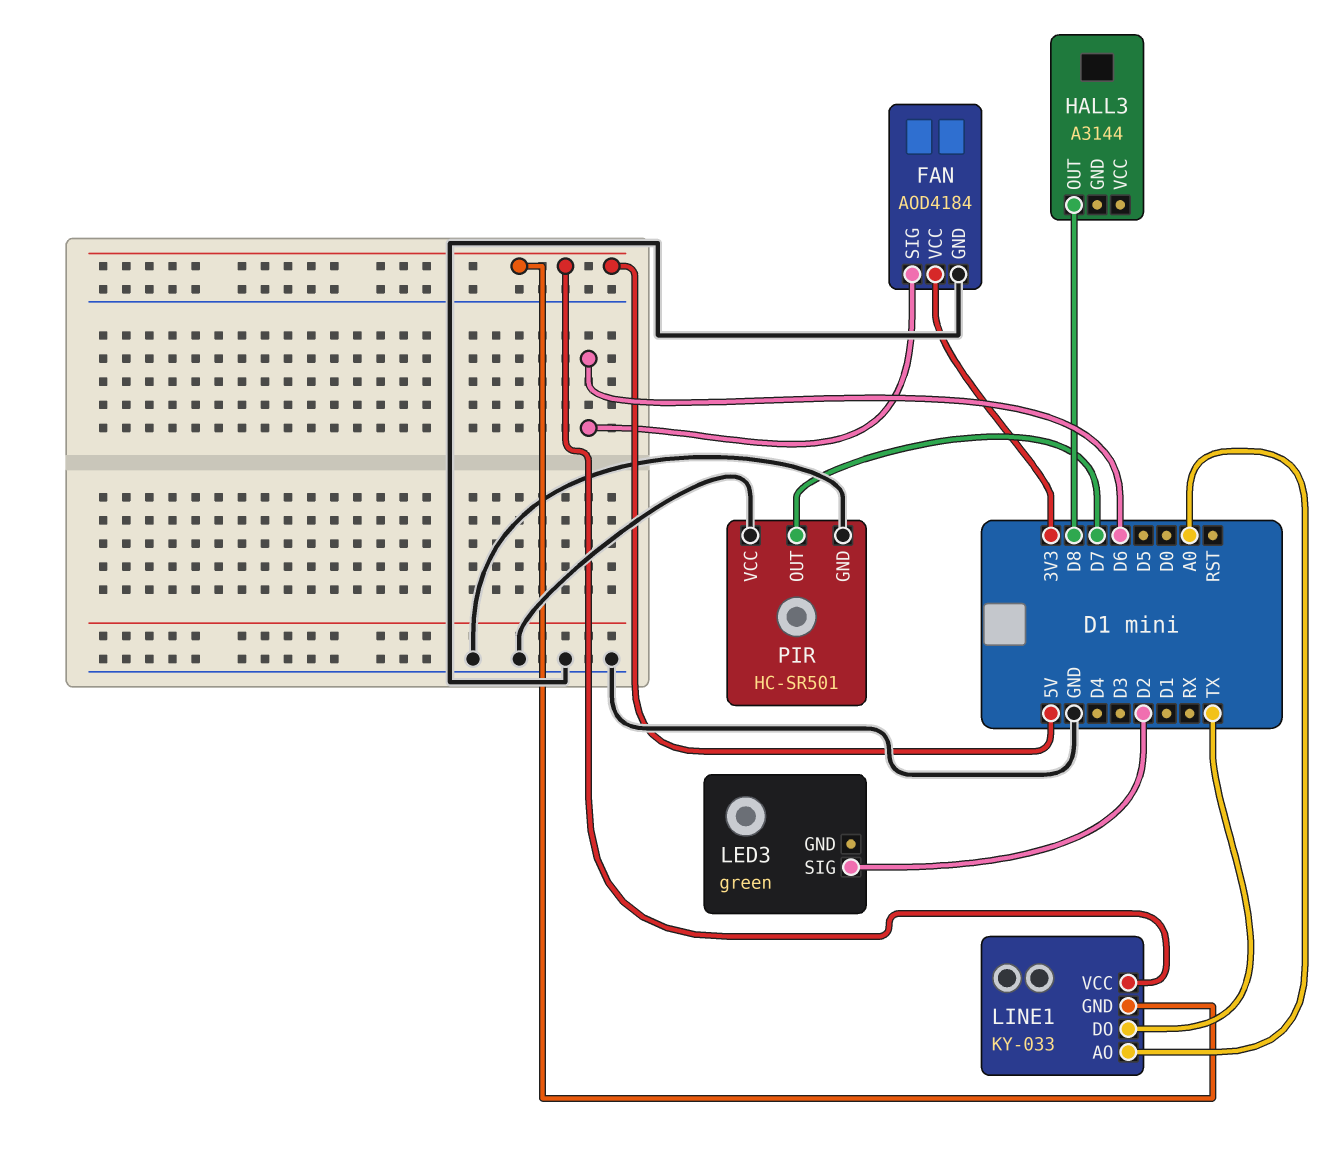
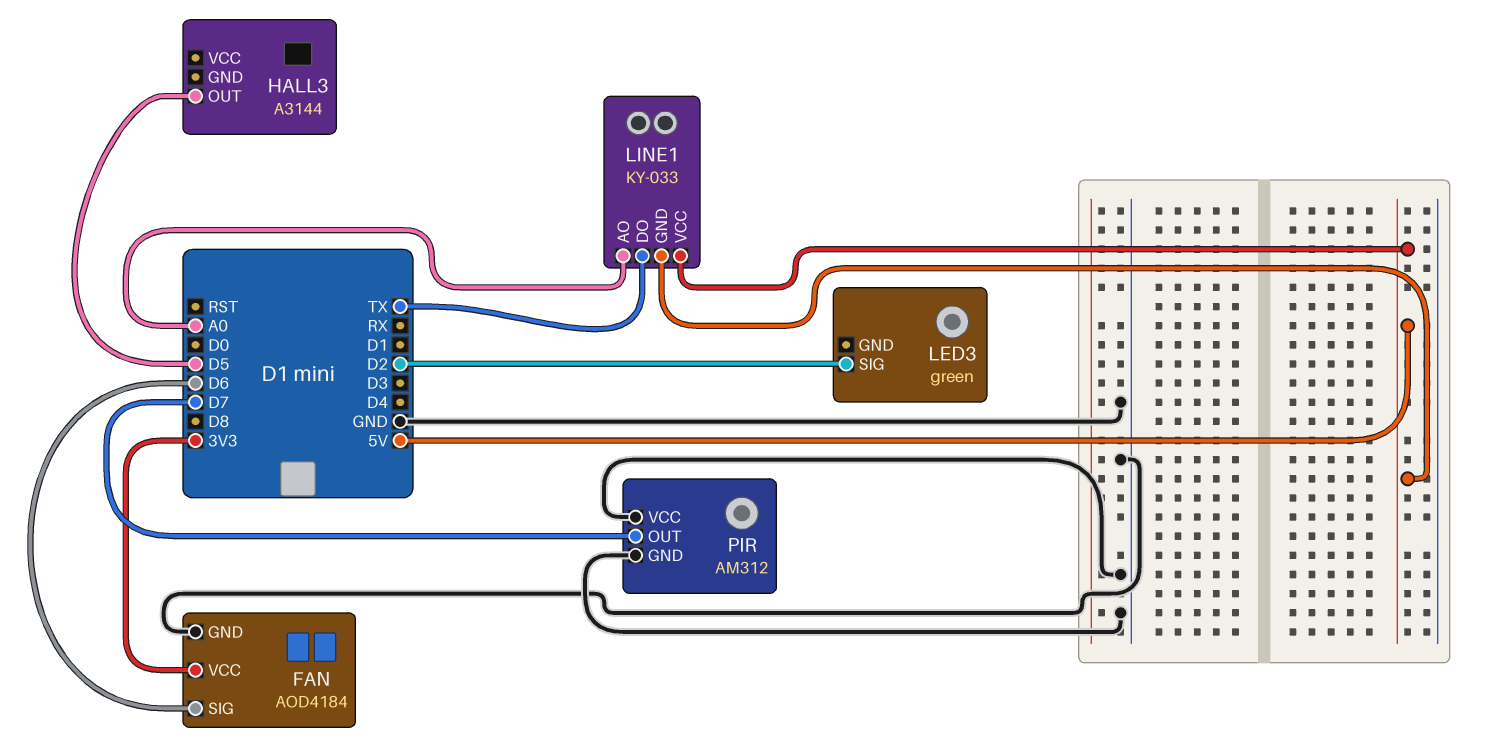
HALL3 pin OUT: D8 -> D5
PIR: HC-SR501 -> AM312

